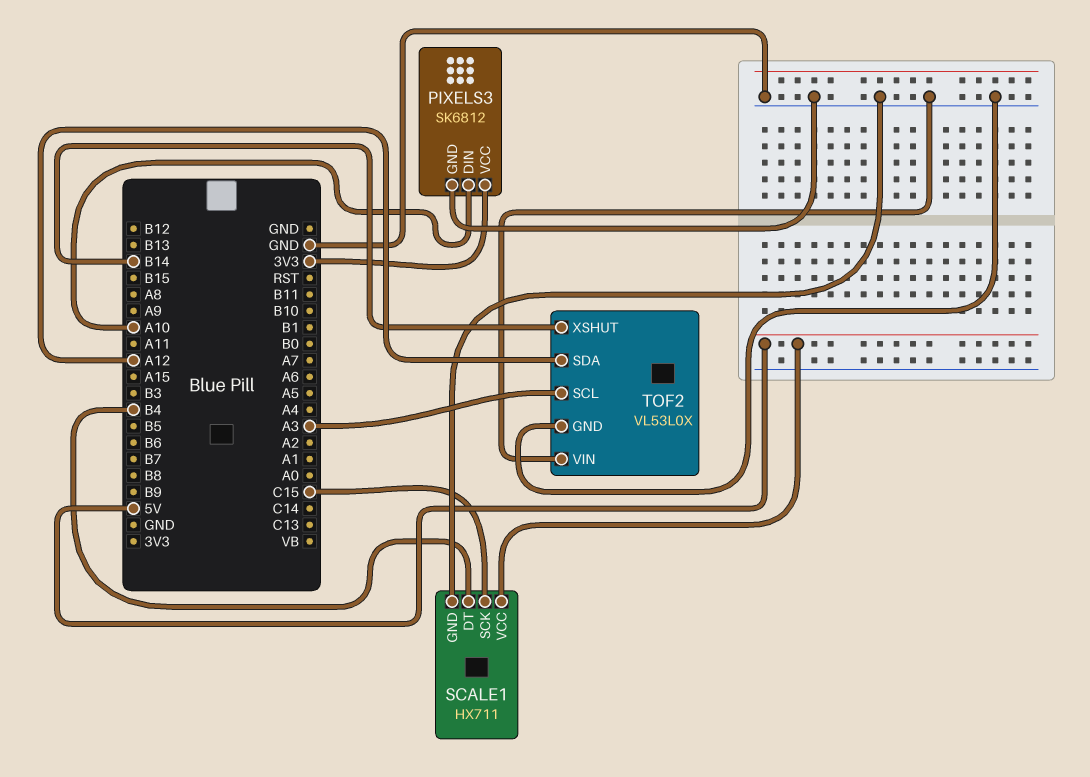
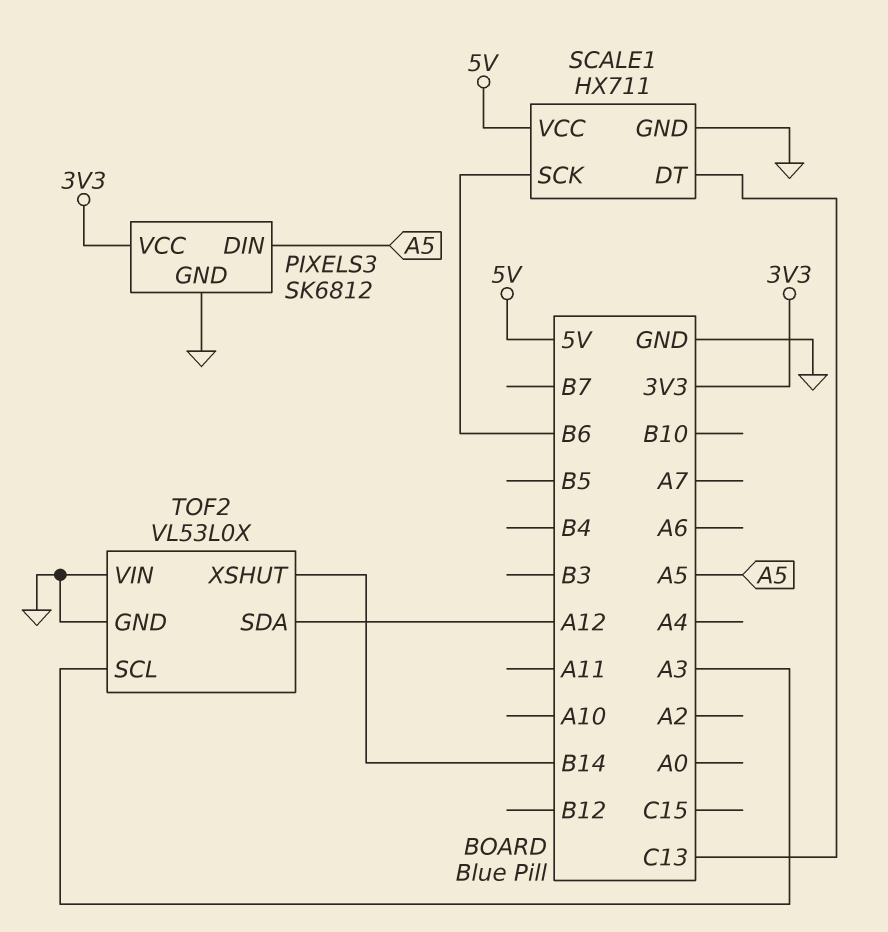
PIXELS3 pin DIN: A10 -> A5
SCALE1 pin DT: B4 -> C13
SCALE1 pin SCK: C15 -> B6

